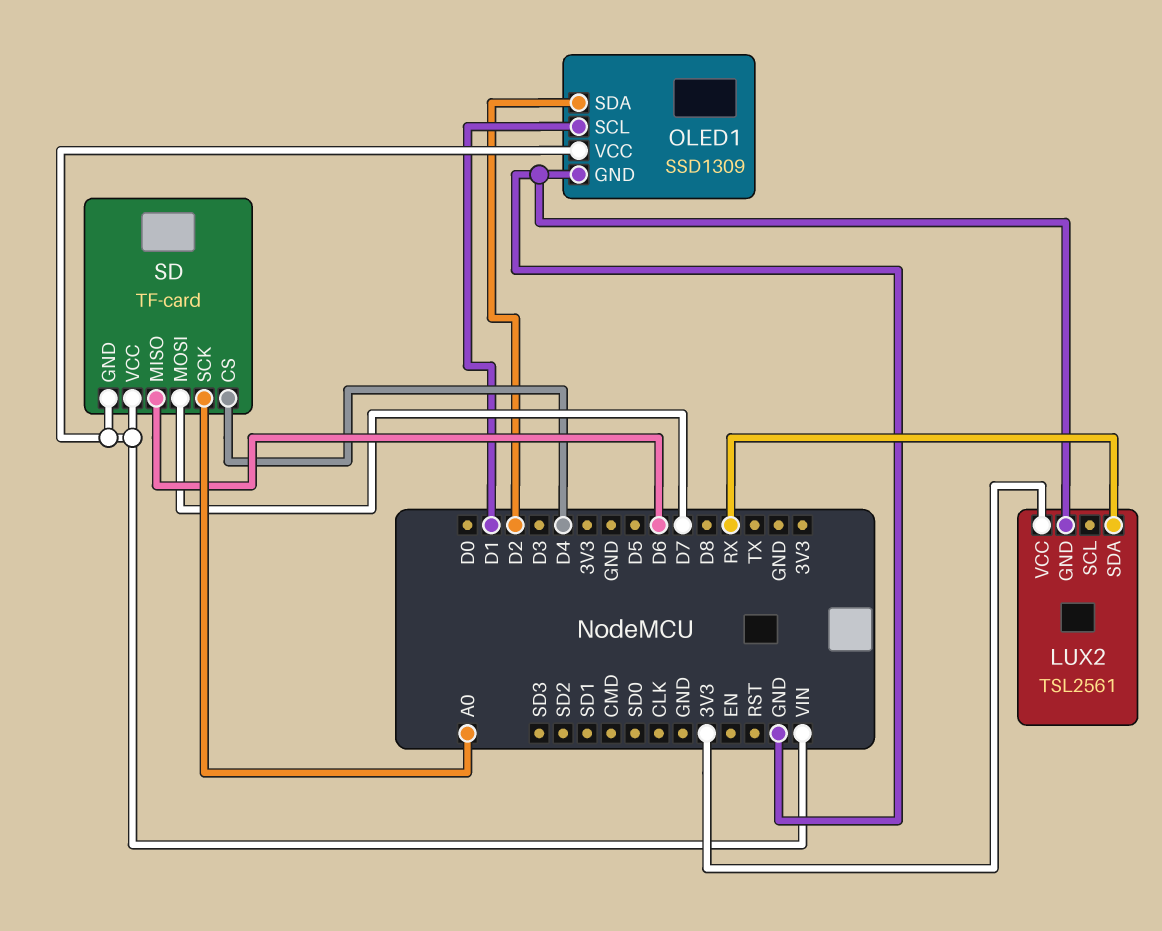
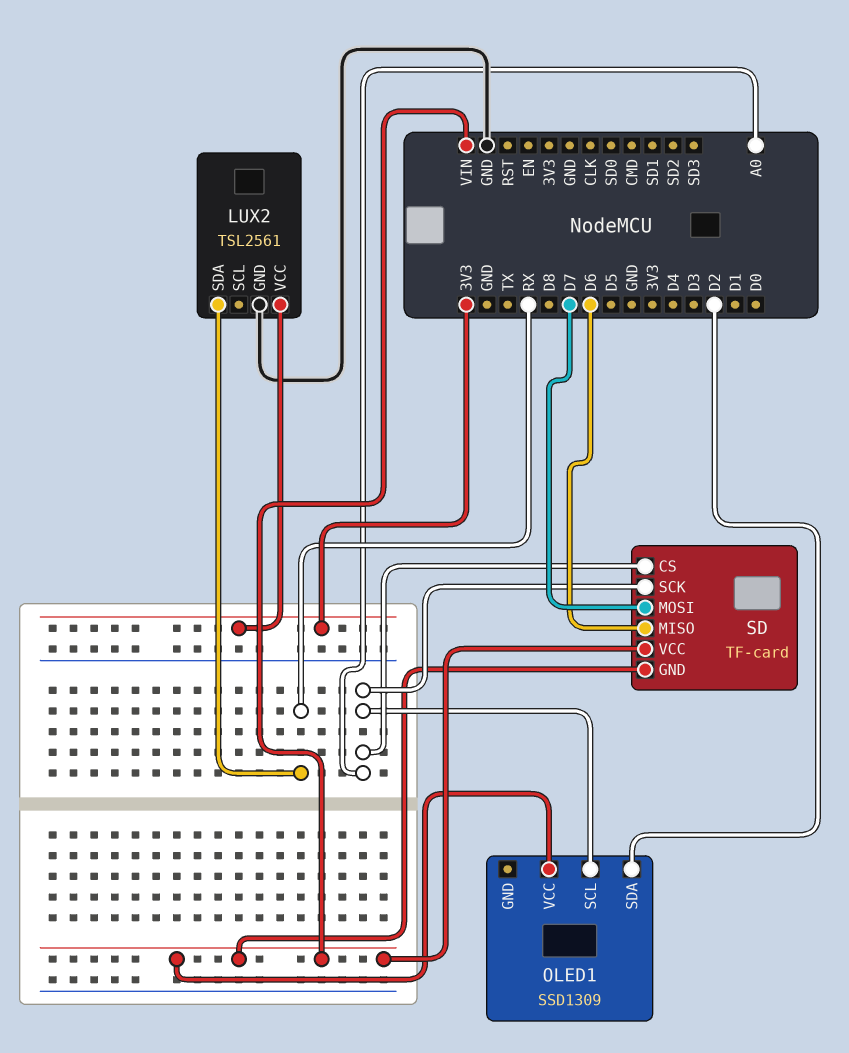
OLED1 pin GND: GND -> none
OLED1 pin SCL: D1 -> A0
SD pin CS: D4 -> A0

